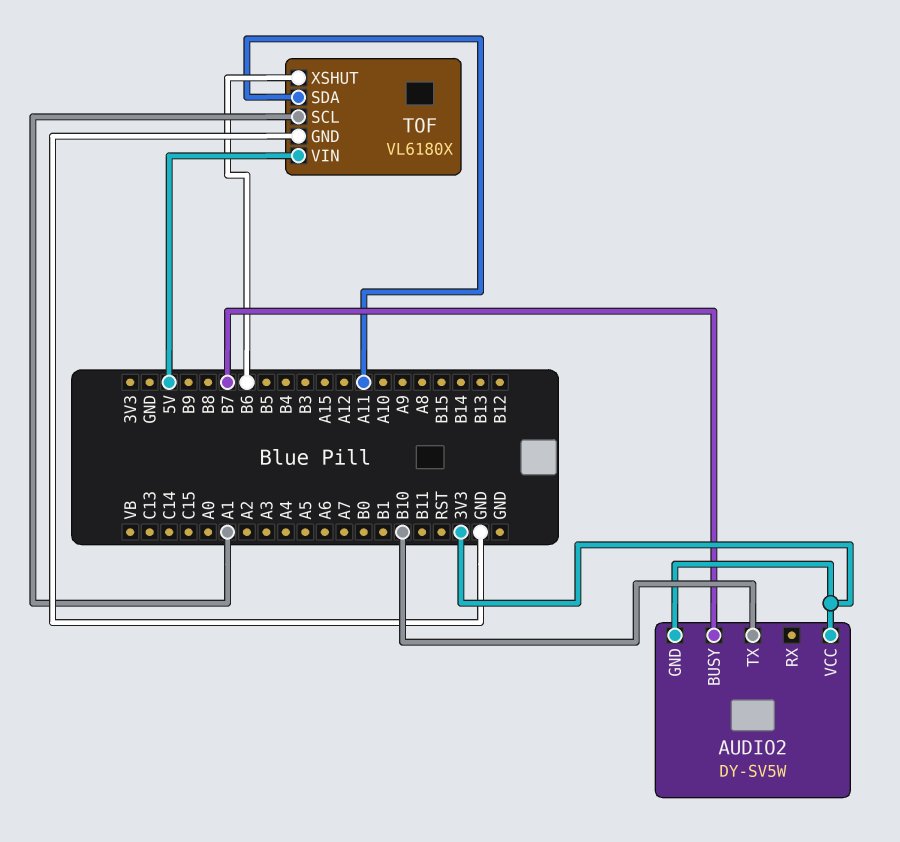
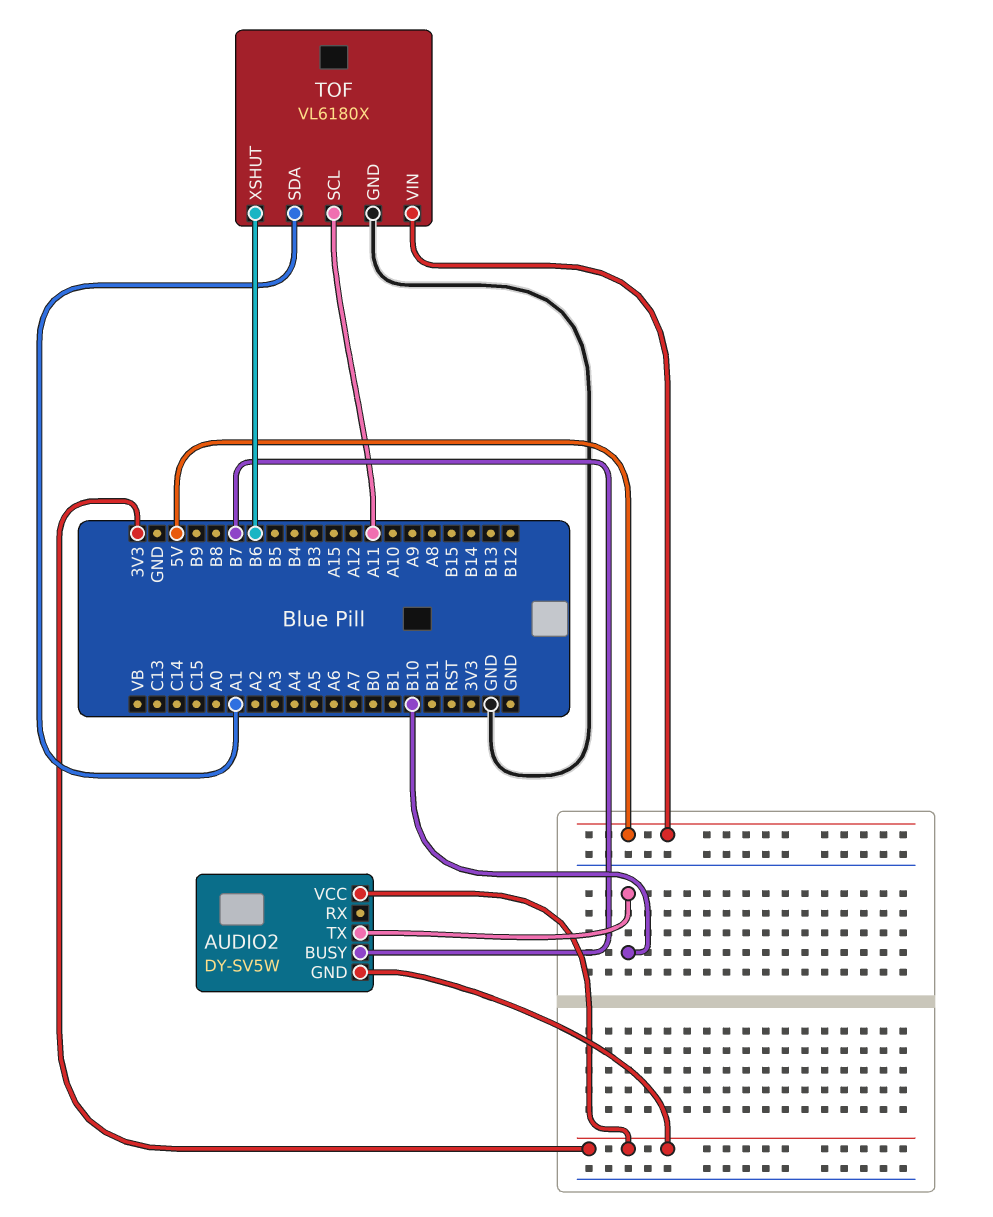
TOF pin SCL: A1 -> A11
TOF pin SDA: A11 -> A1

